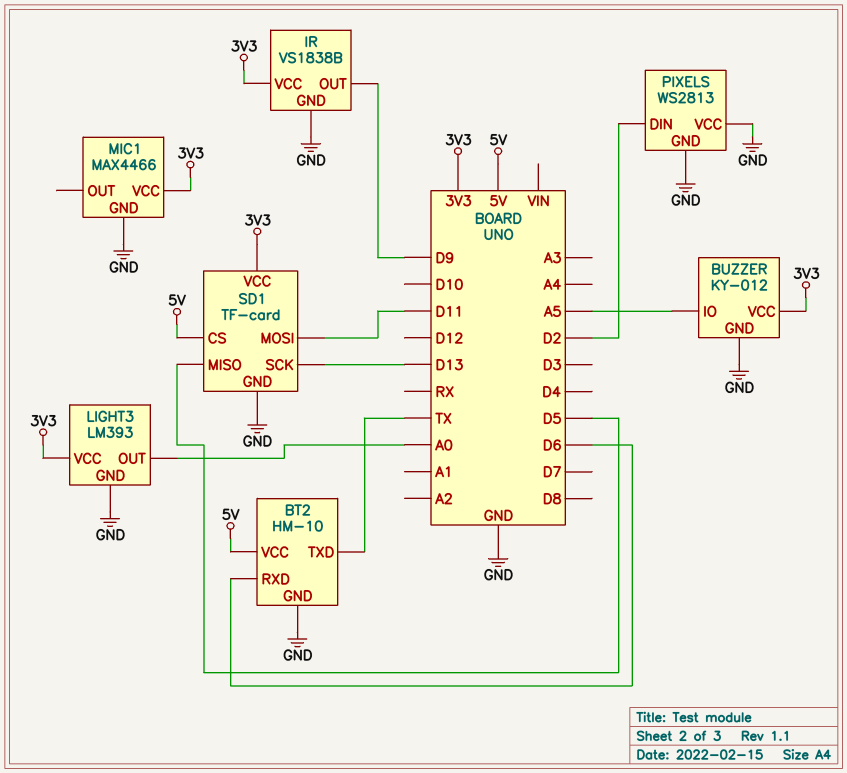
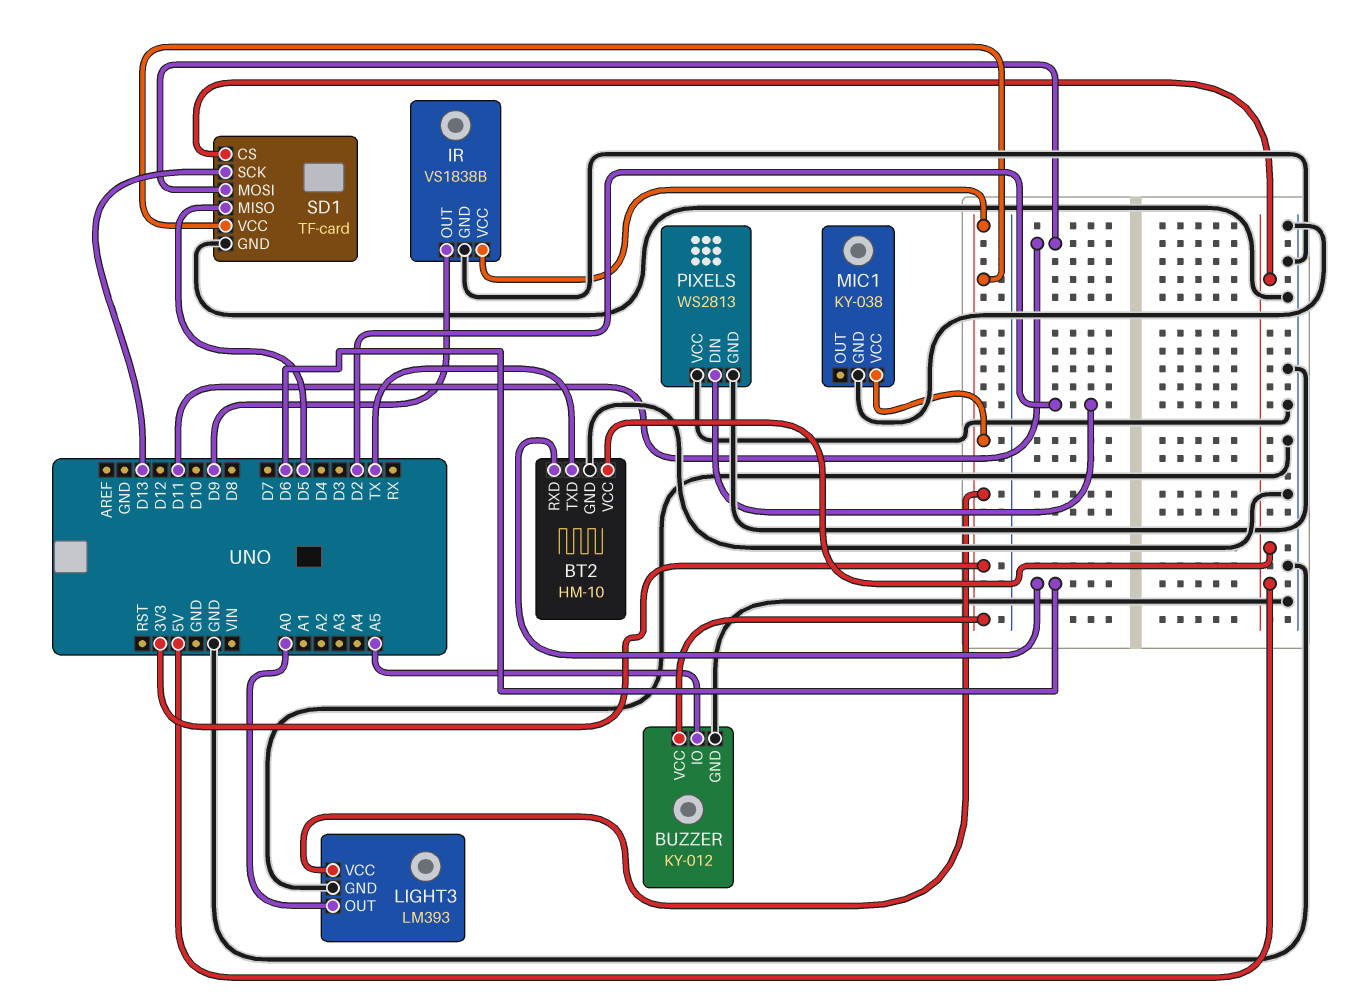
MIC1: MAX4466 -> KY-038

